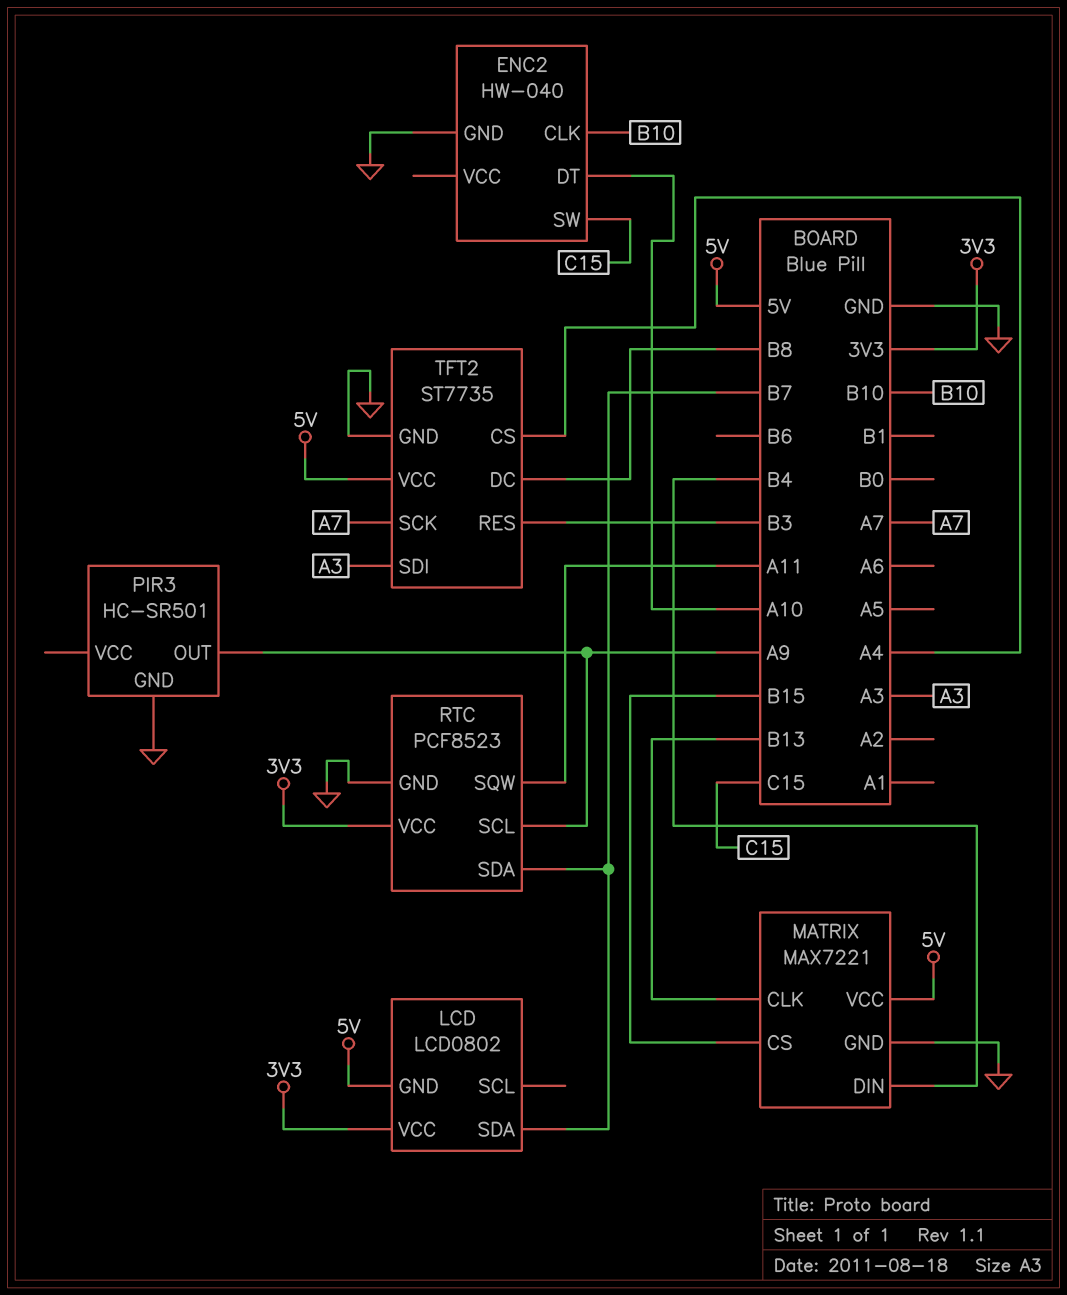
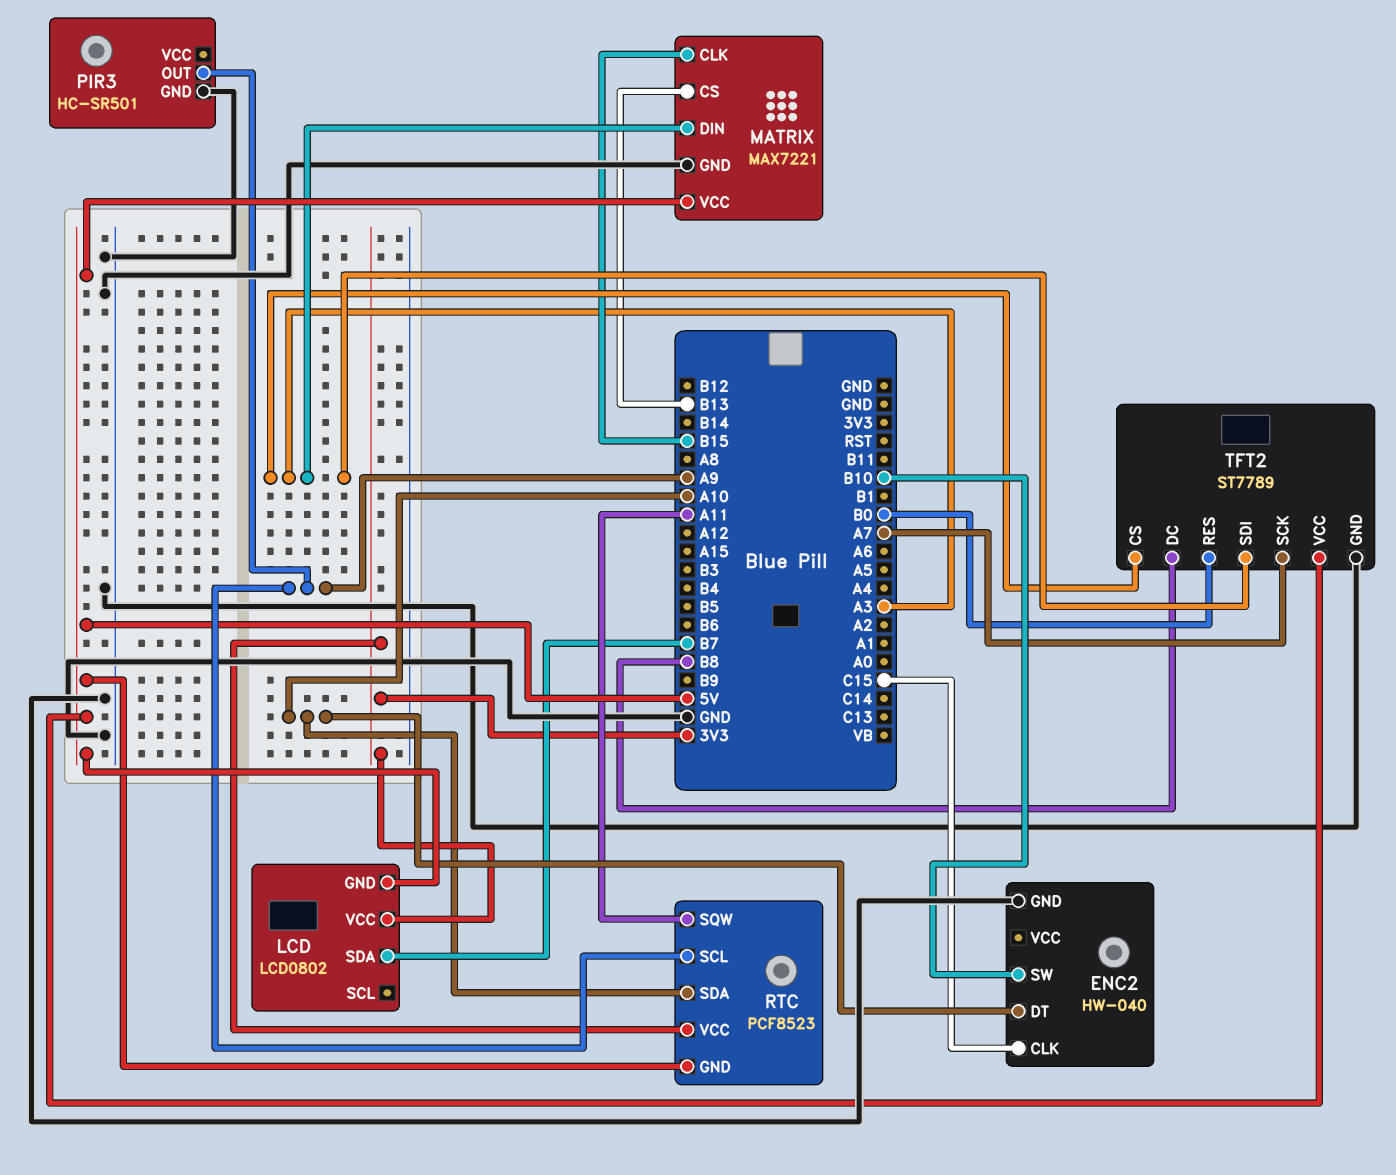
ENC2 pin CLK: B10 -> C15
ENC2 pin SW: C15 -> B10
MATRIX pin CLK: B13 -> B15
MATRIX pin CS: B15 -> B13
MATRIX pin DIN: B4 -> A3
RTC pin GND: GND -> 5V
RTC pin SDA: B7 -> A10
TFT2: ST7735 -> ST7789
TFT2 pin CS: A4 -> A3
TFT2 pin RES: B3 -> B0

